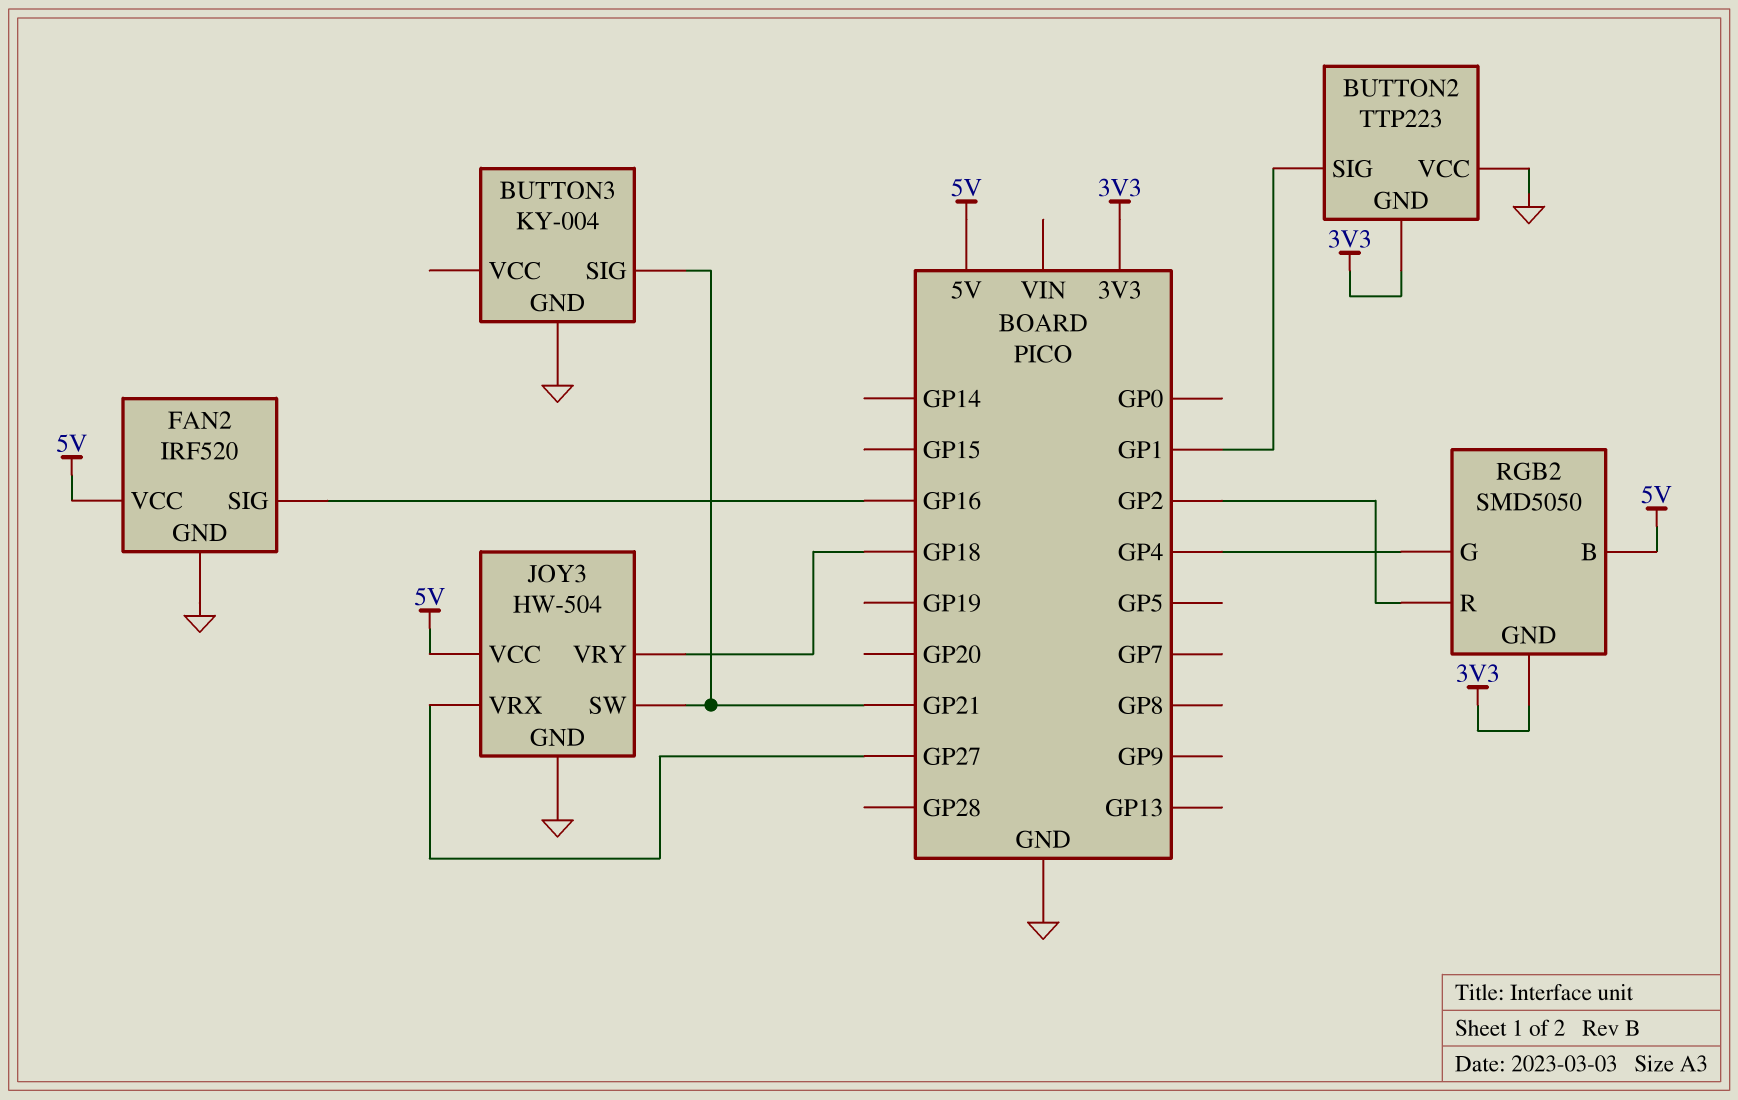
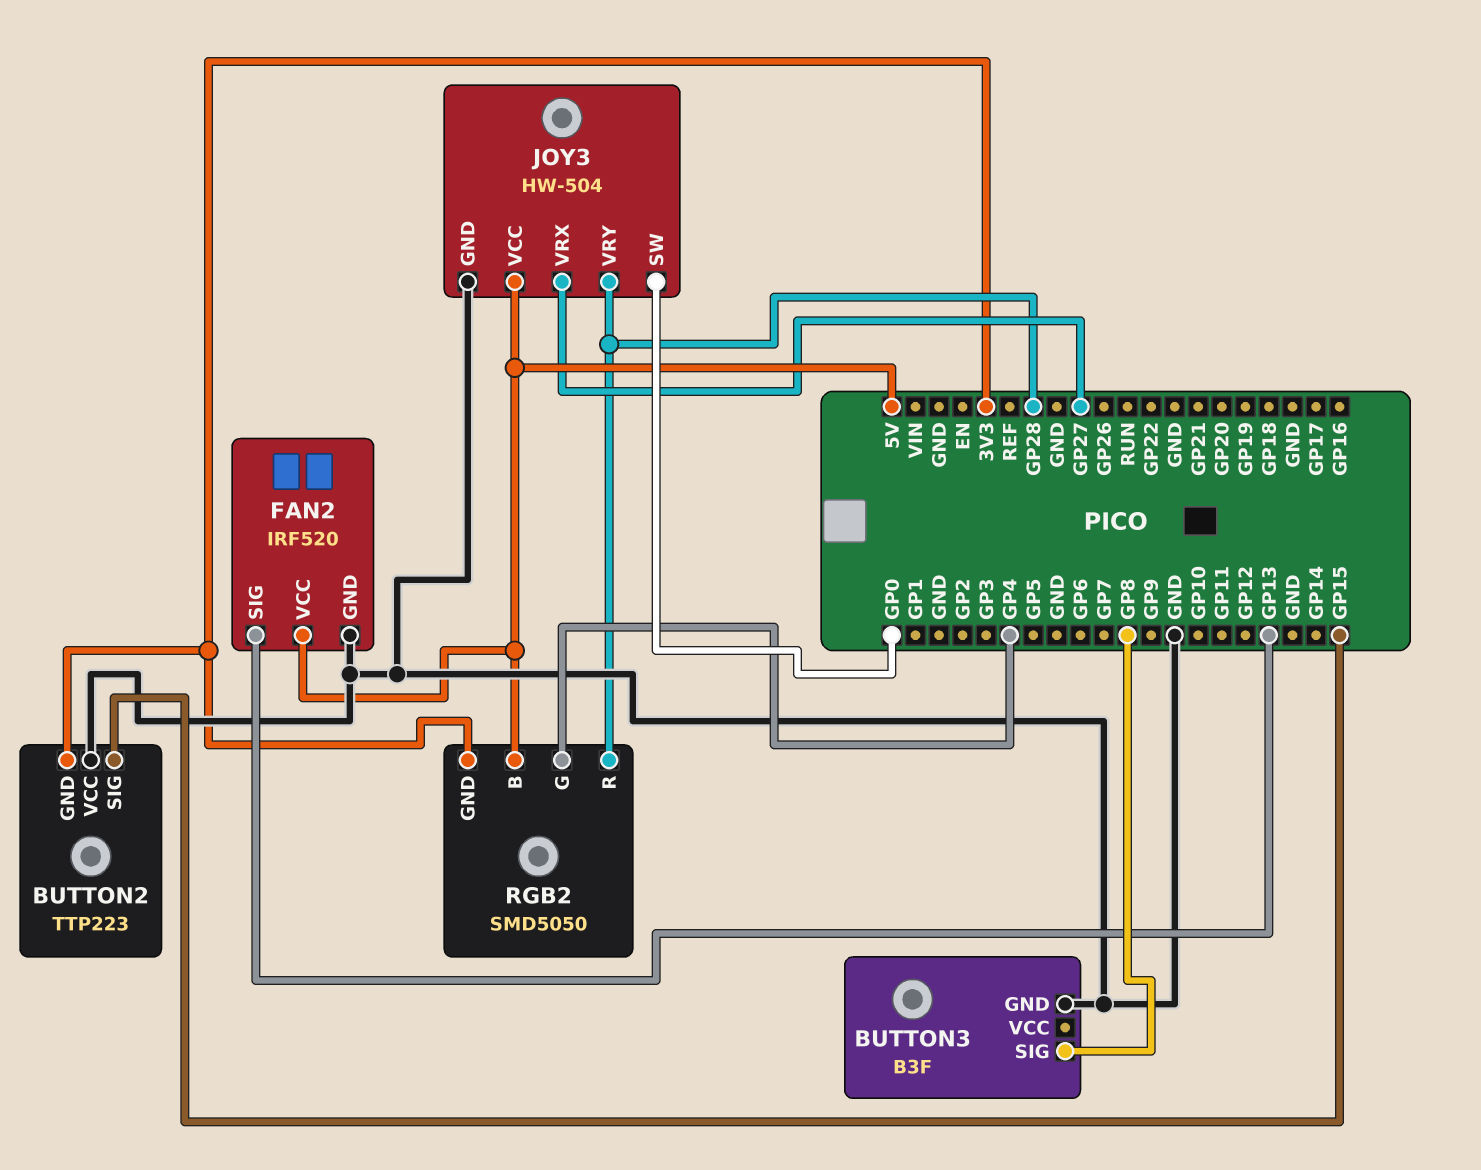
BUTTON2 pin SIG: GP1 -> GP15
BUTTON3: KY-004 -> B3F
BUTTON3 pin SIG: GP21 -> GP8
FAN2 pin SIG: GP16 -> GP13
JOY3 pin SW: GP21 -> GP0
JOY3 pin VRY: GP18 -> GP28
RGB2 pin R: GP2 -> GP28

